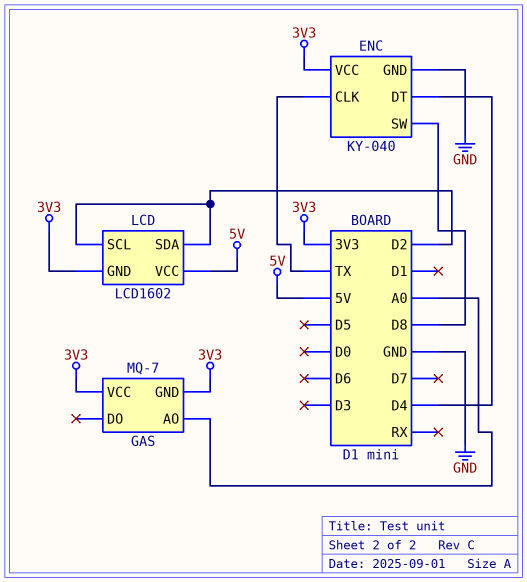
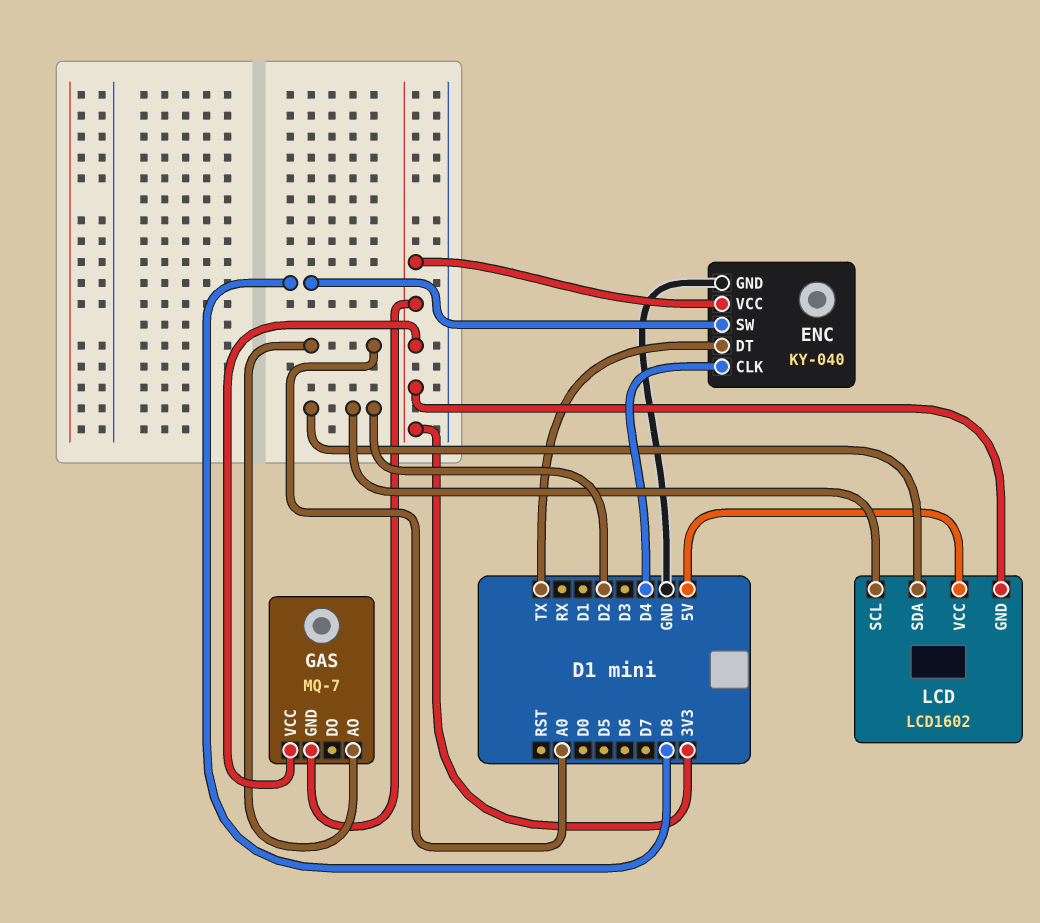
ENC pin CLK: TX -> D4
ENC pin DT: D4 -> TX

